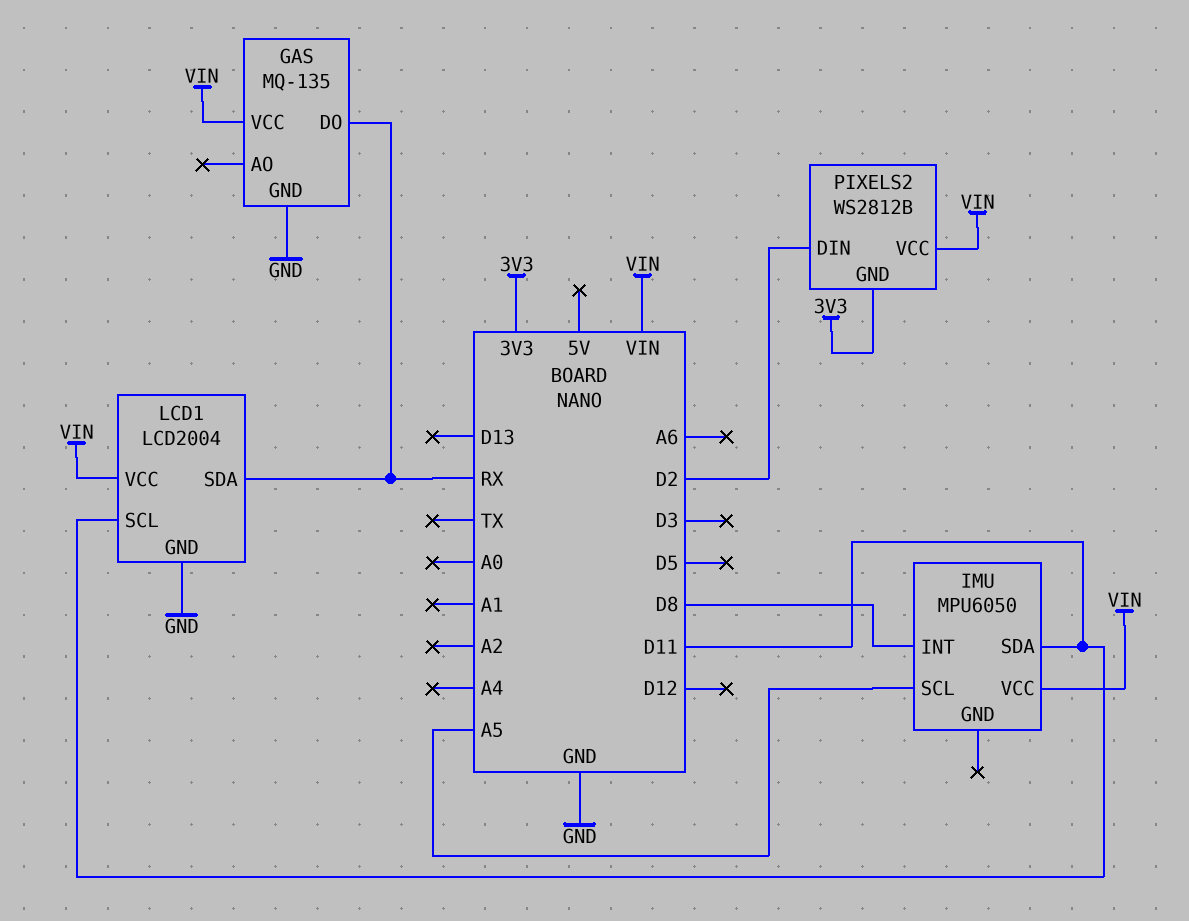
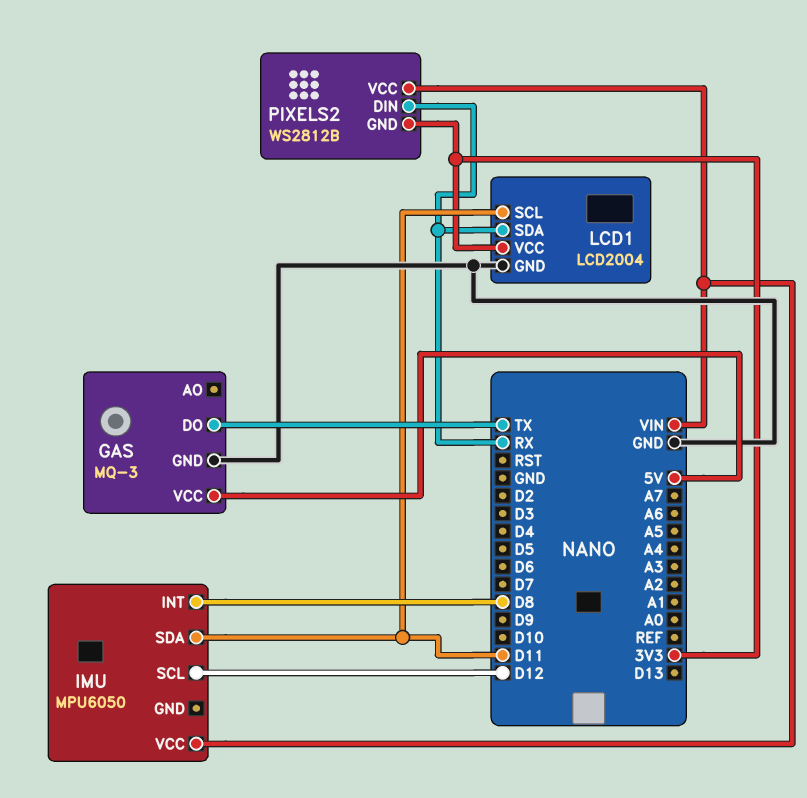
GAS: MQ-135 -> MQ-3
GAS pin DO: RX -> TX
GAS pin VCC: VIN -> 5V
IMU pin SCL: A5 -> D12
LCD1 pin VCC: VIN -> 3V3
PIXELS2 pin DIN: D2 -> RX

